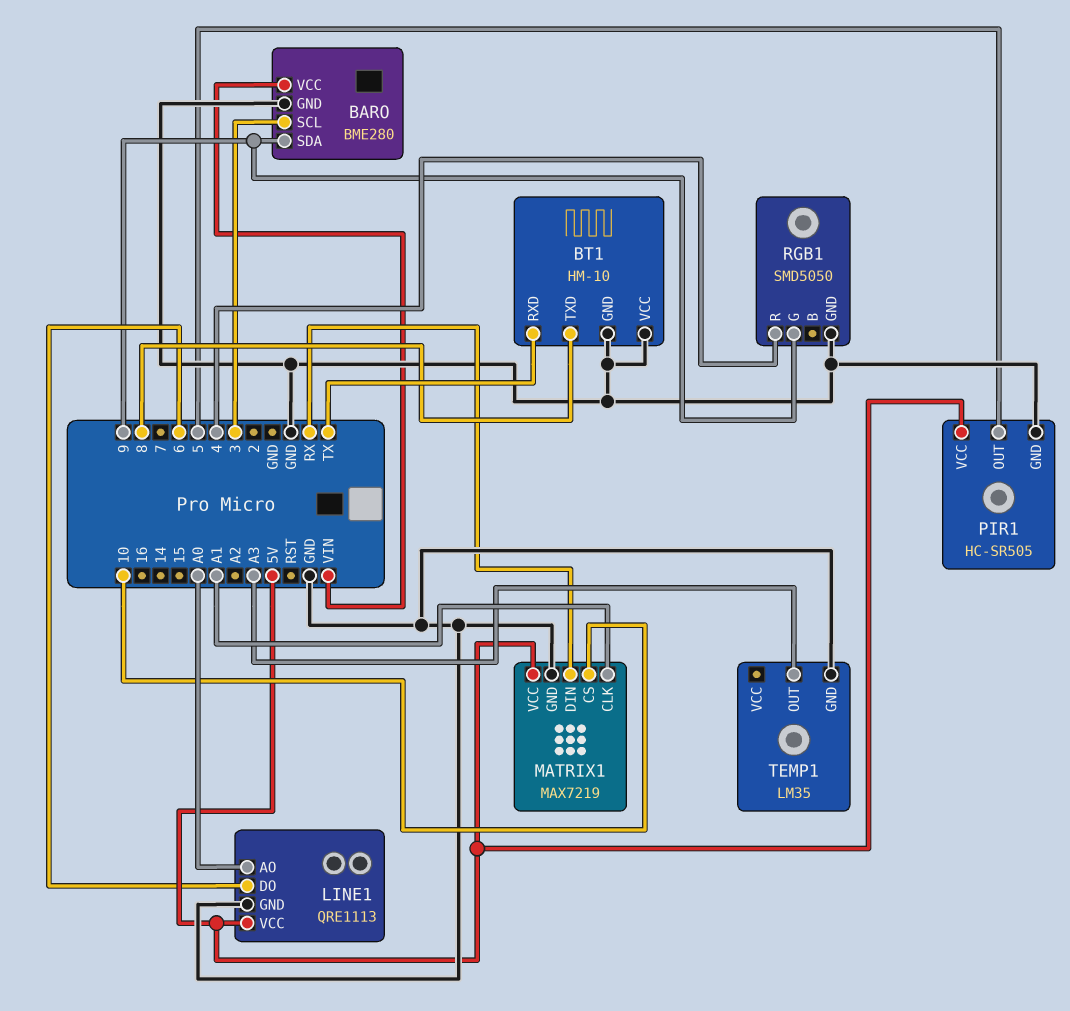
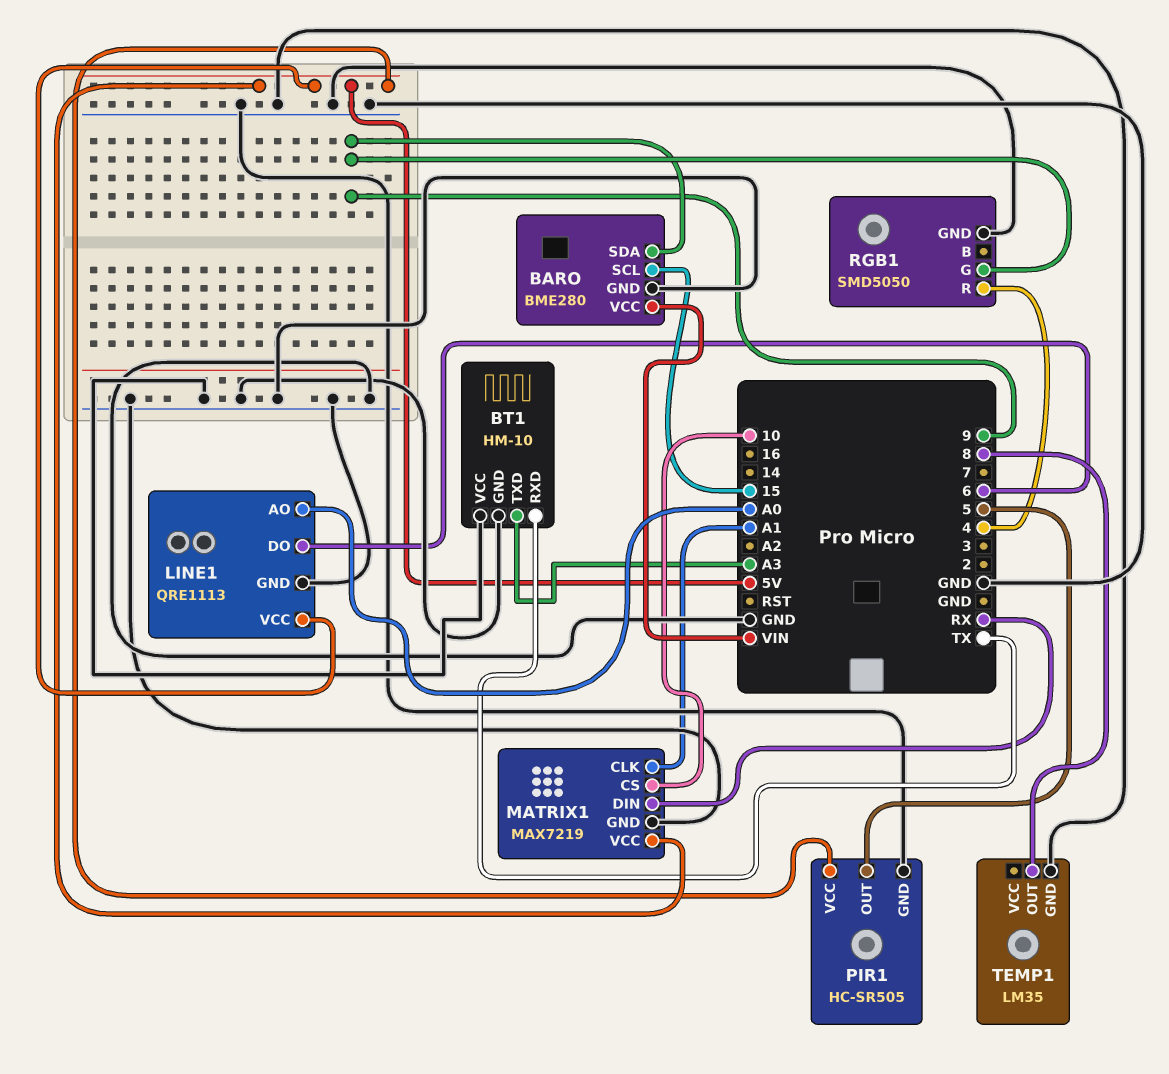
BARO pin SCL: 3 -> 15
BT1 pin TXD: 8 -> A3
TEMP1 pin OUT: A3 -> 8

